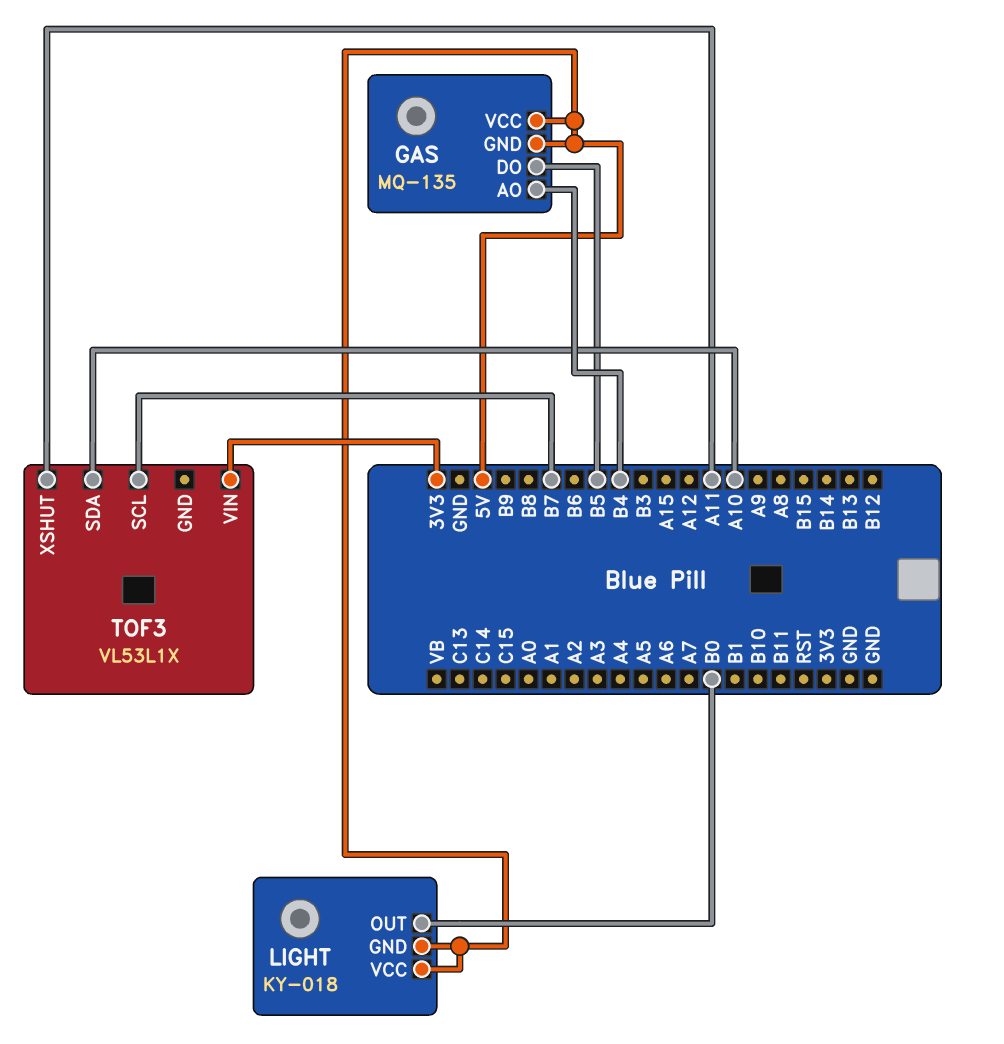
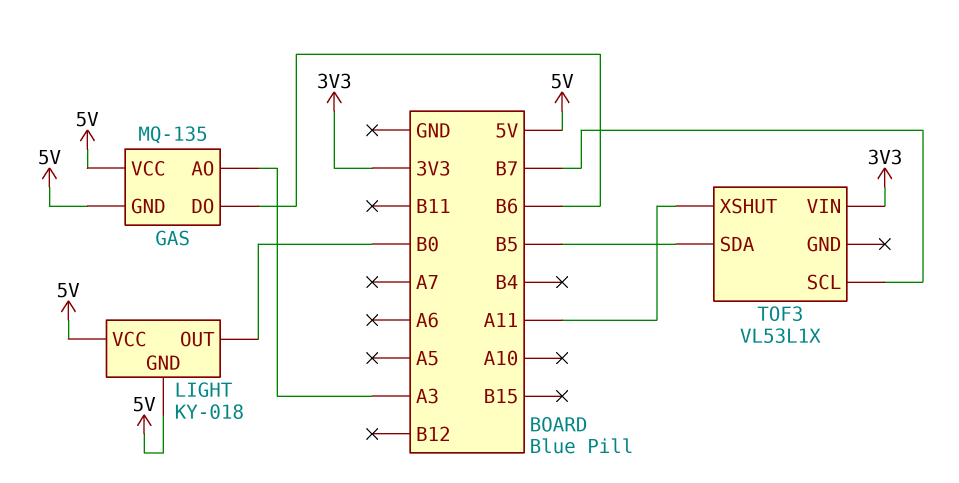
GAS pin AO: B4 -> A3
GAS pin DO: B5 -> B6
TOF3 pin SDA: A10 -> B5

